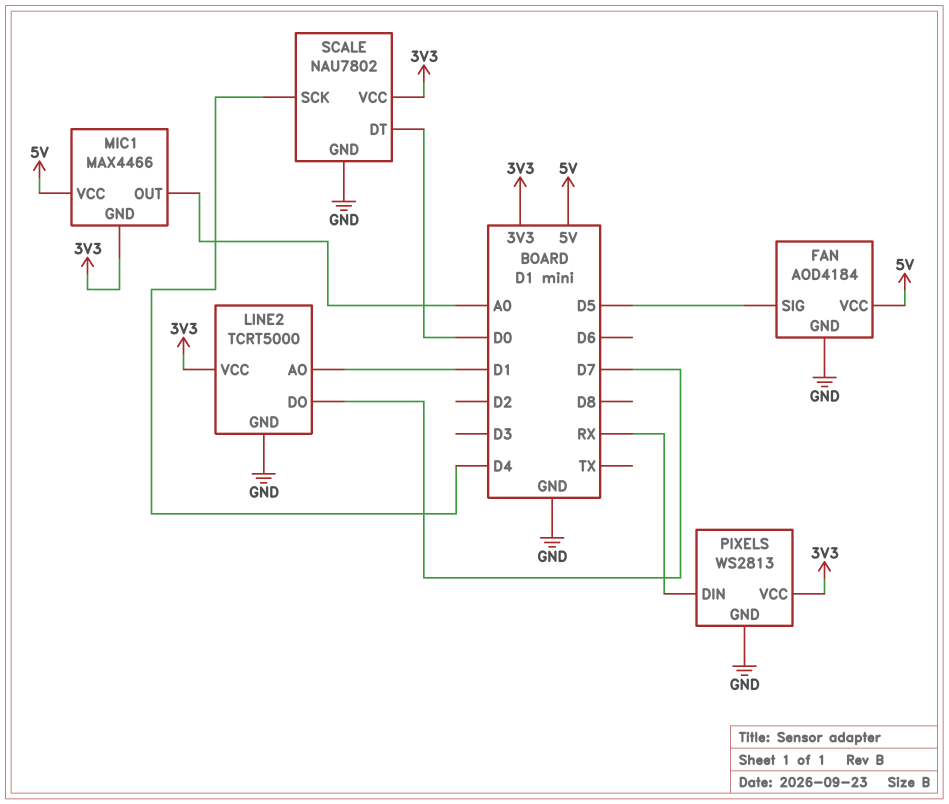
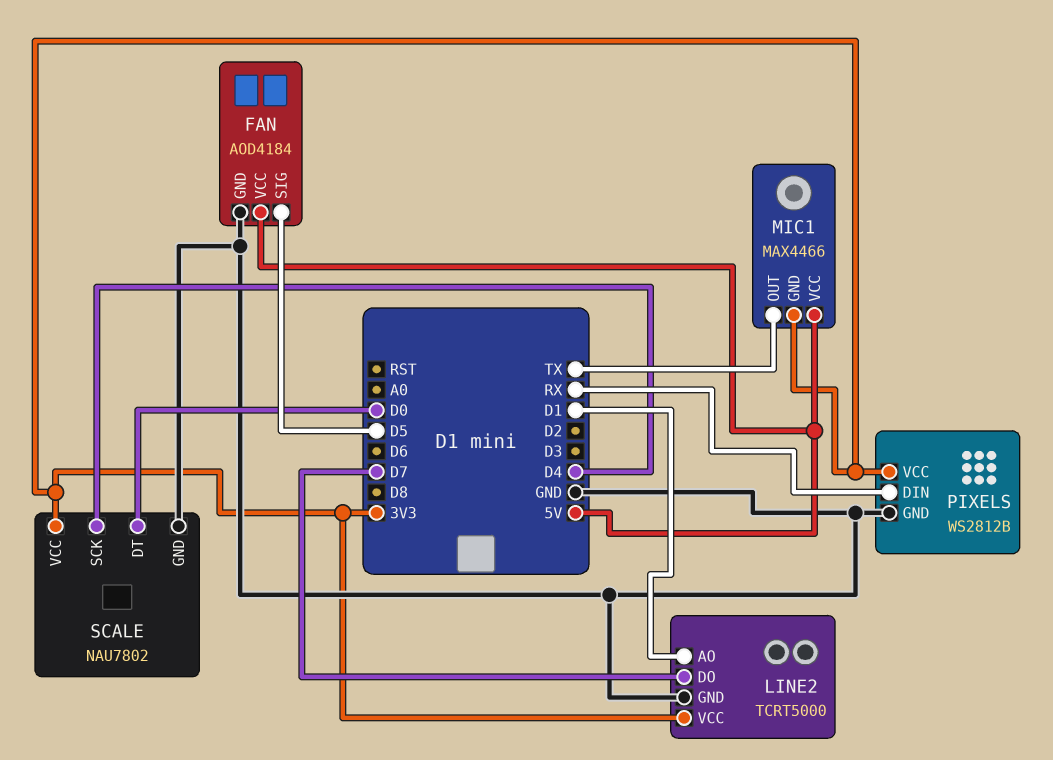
MIC1 pin OUT: A0 -> TX
PIXELS: WS2813 -> WS2812B

